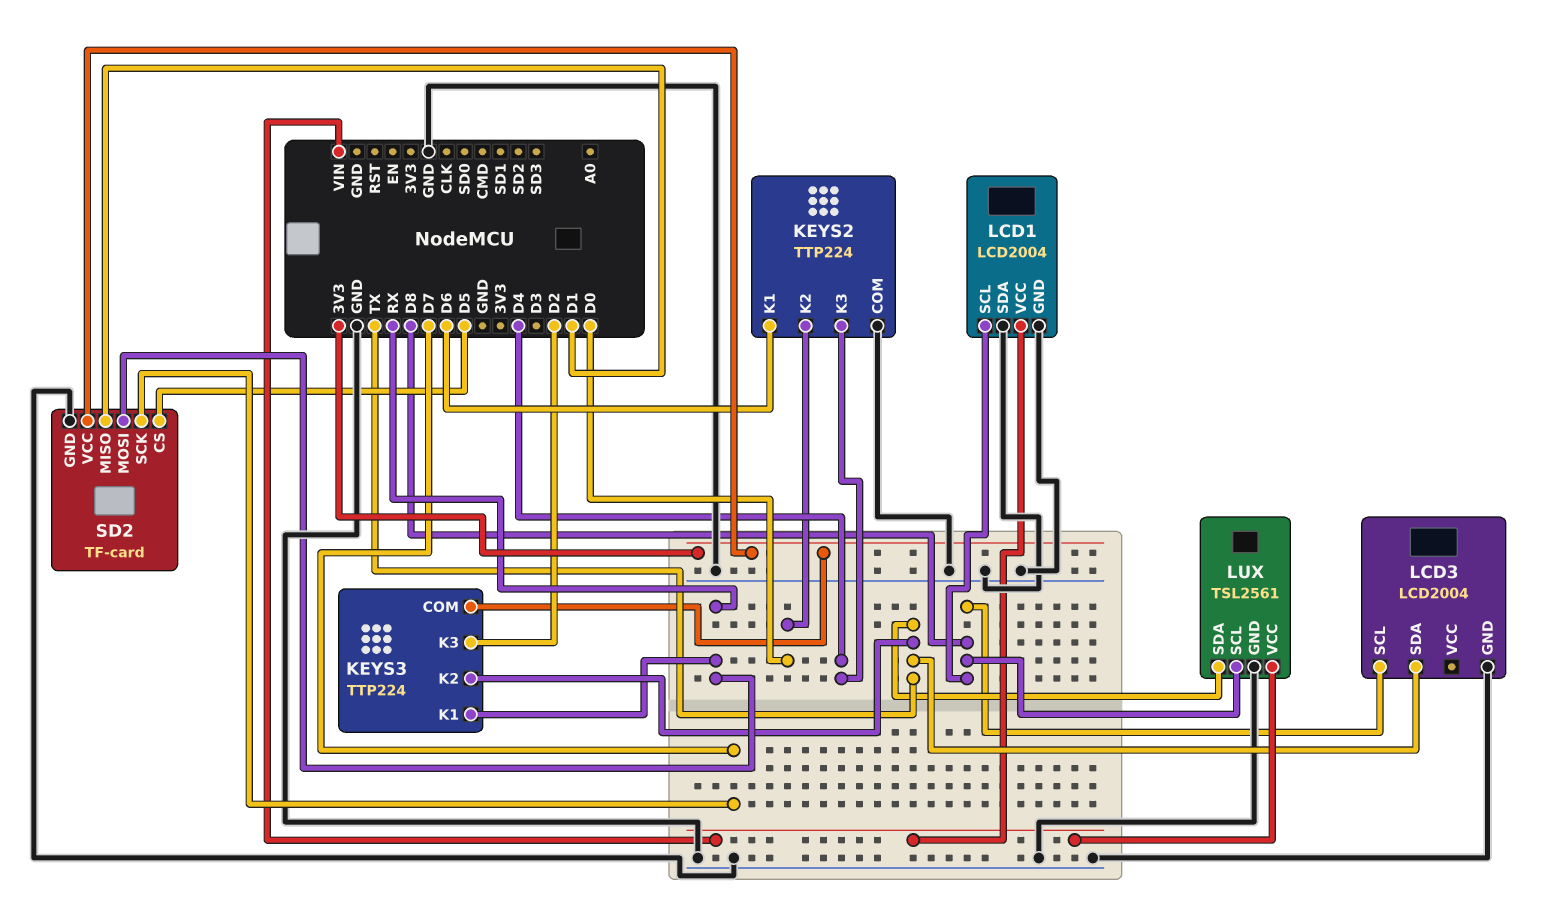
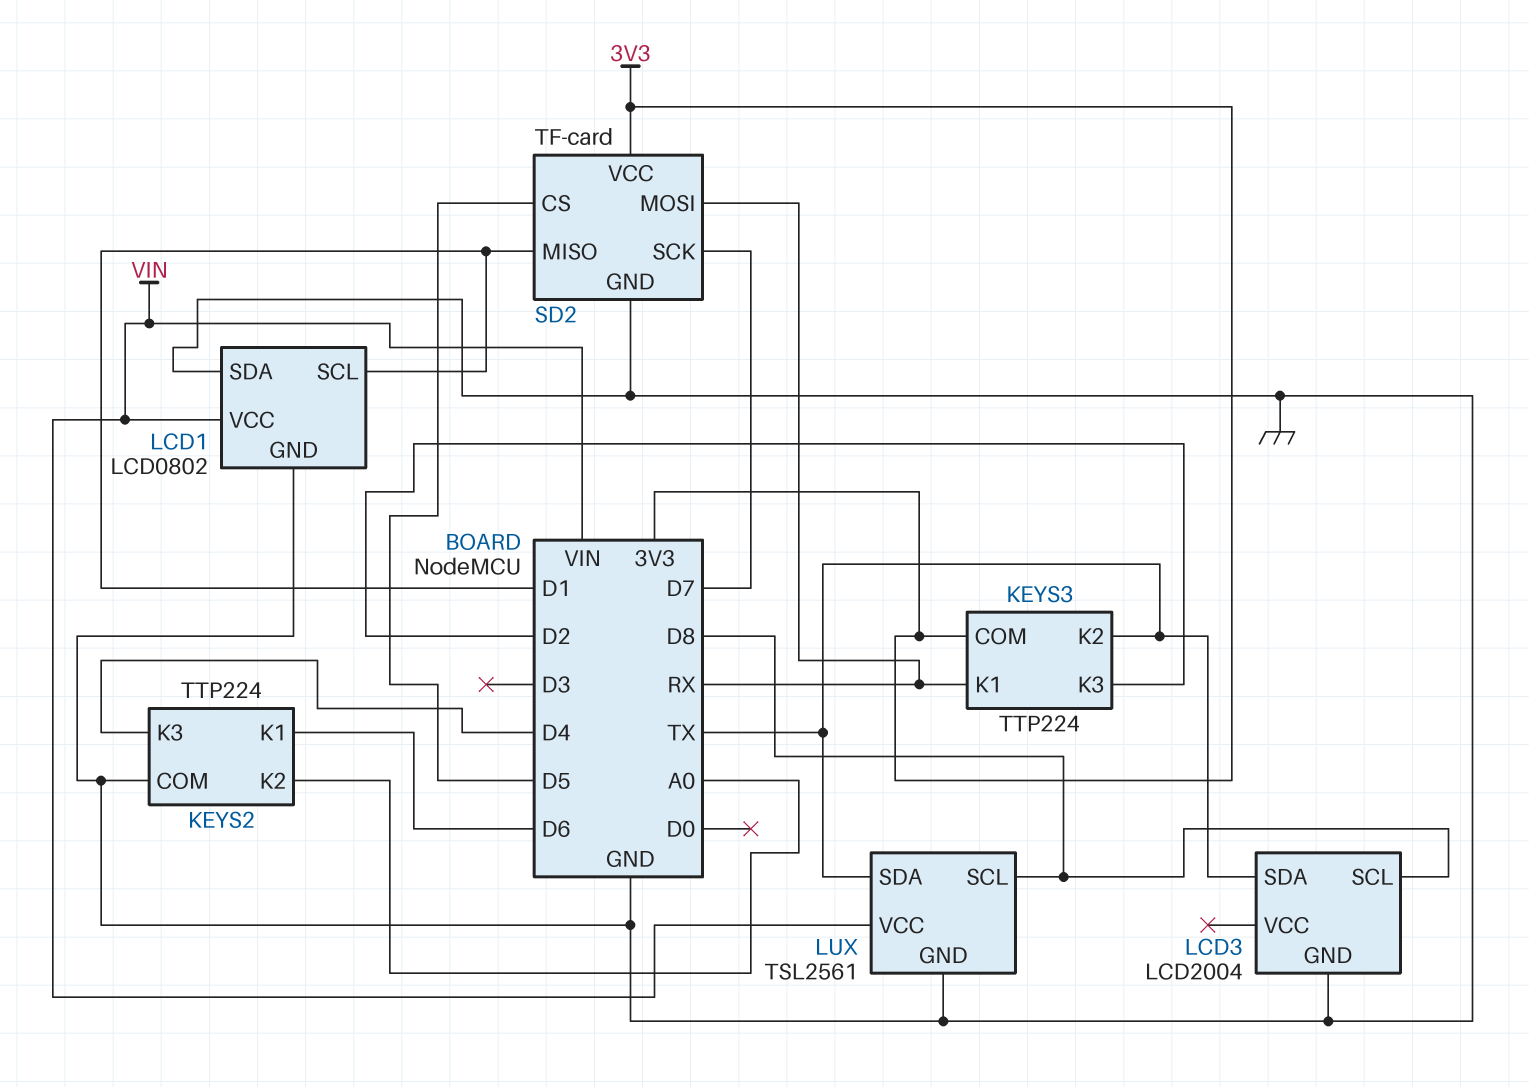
KEYS2 pin K2: D0 -> A0
LCD1: LCD2004 -> LCD0802
LCD1 pin SCL: D8 -> D1

